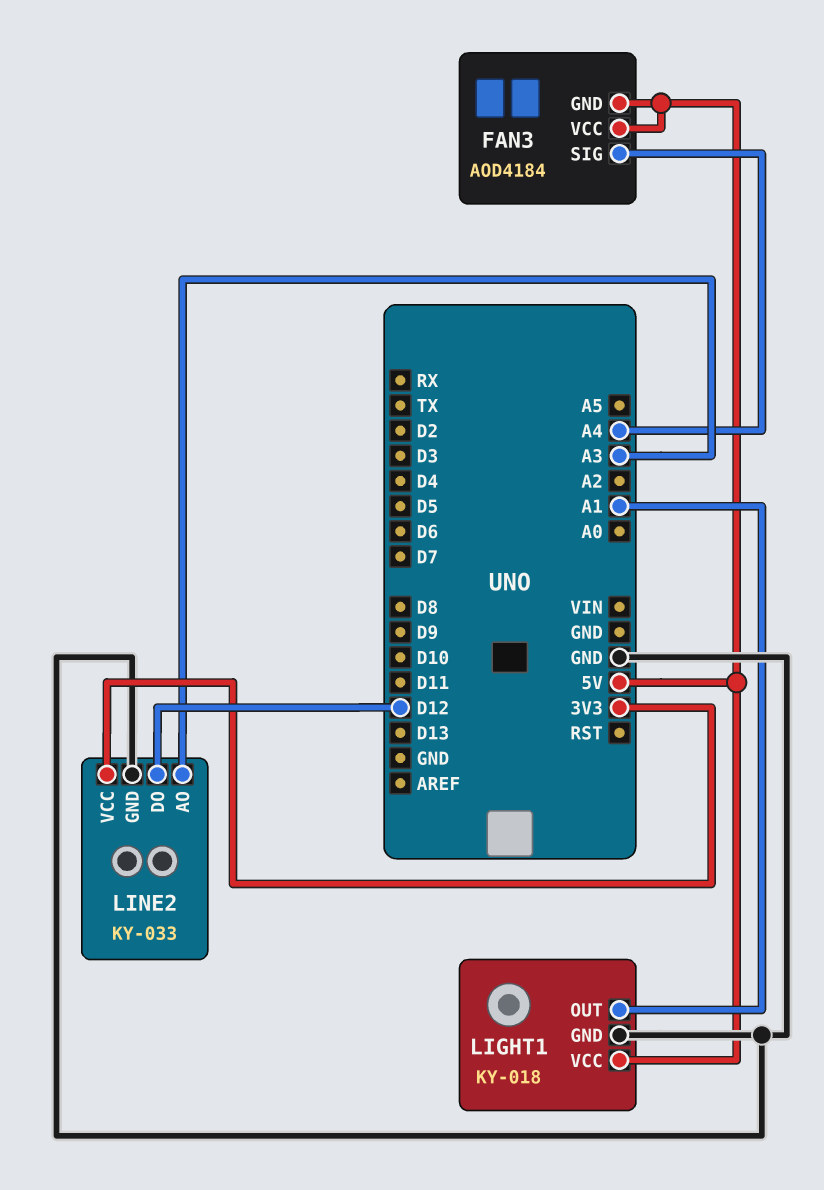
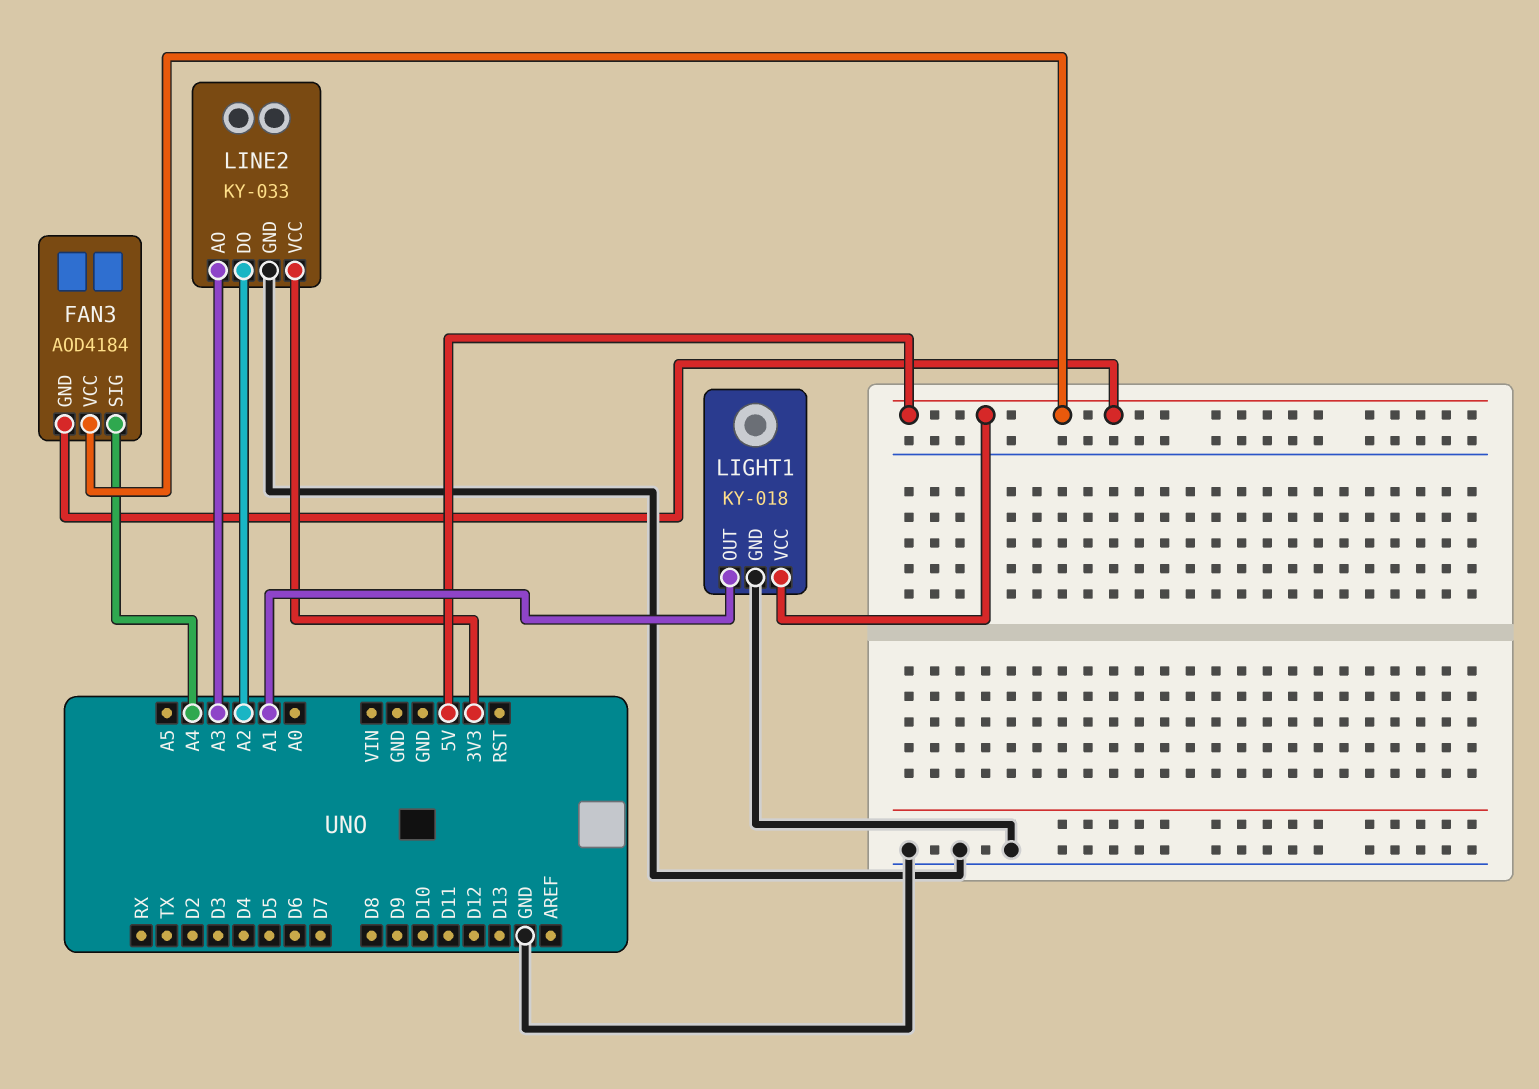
LINE2 pin DO: D12 -> A2

